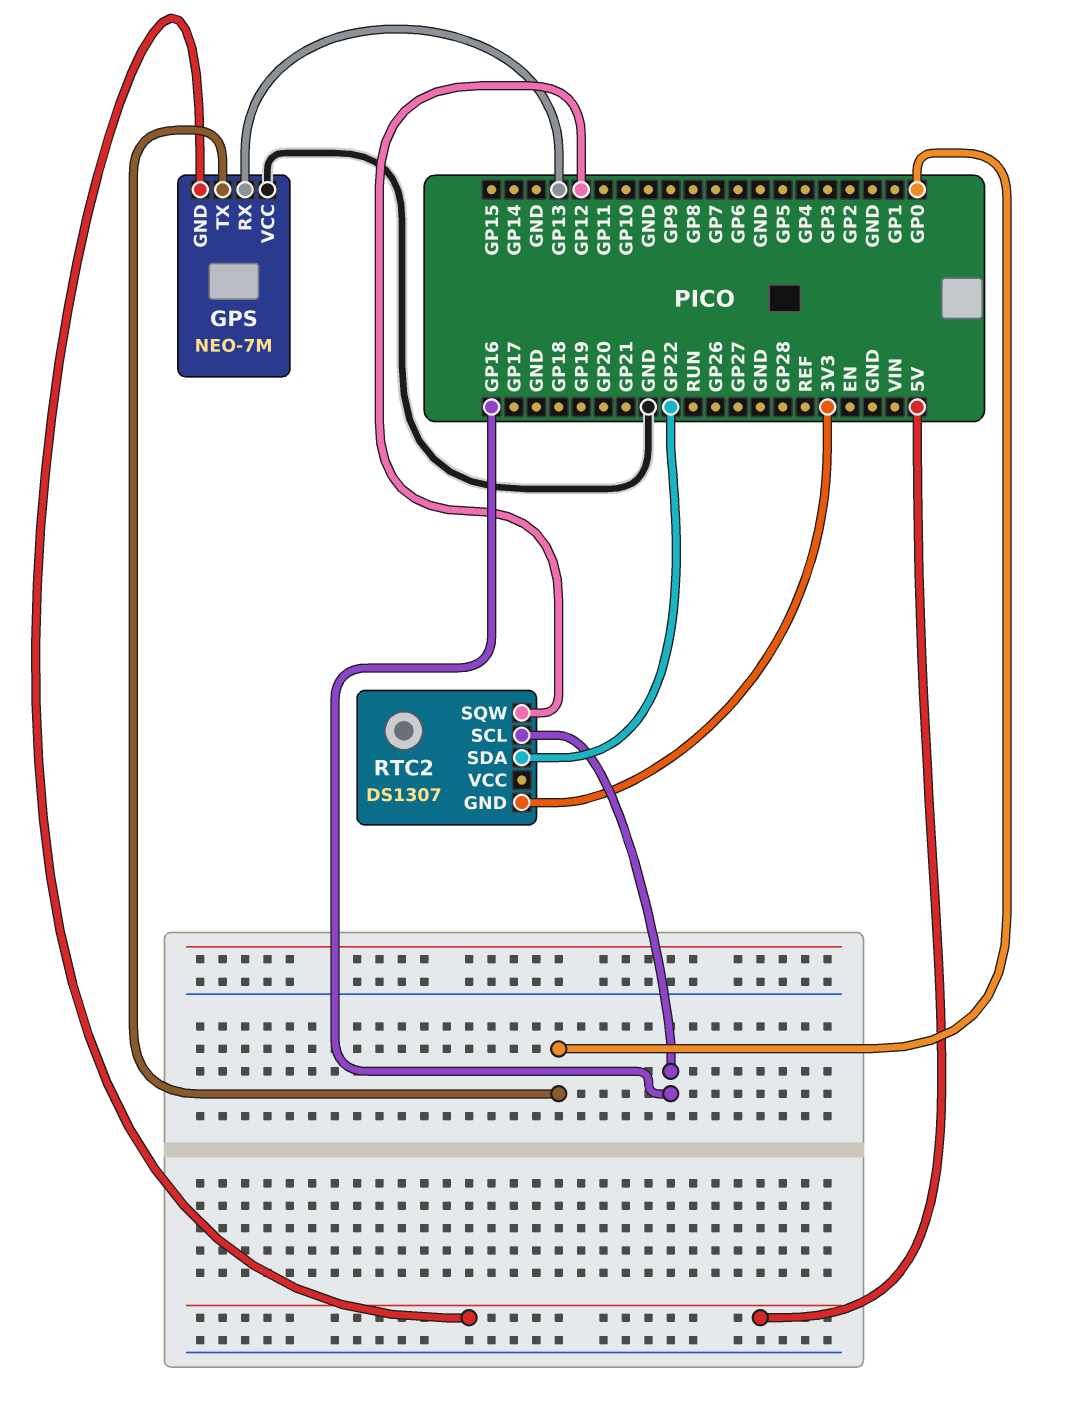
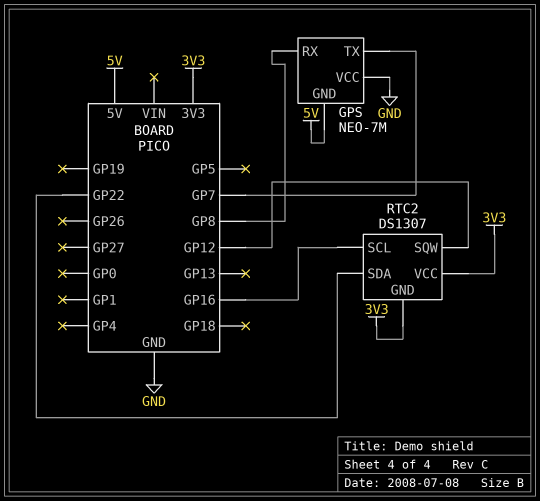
GPS pin RX: GP13 -> GP8
GPS pin TX: GP0 -> GP7
RTC2 pin VCC: none -> 3V3

